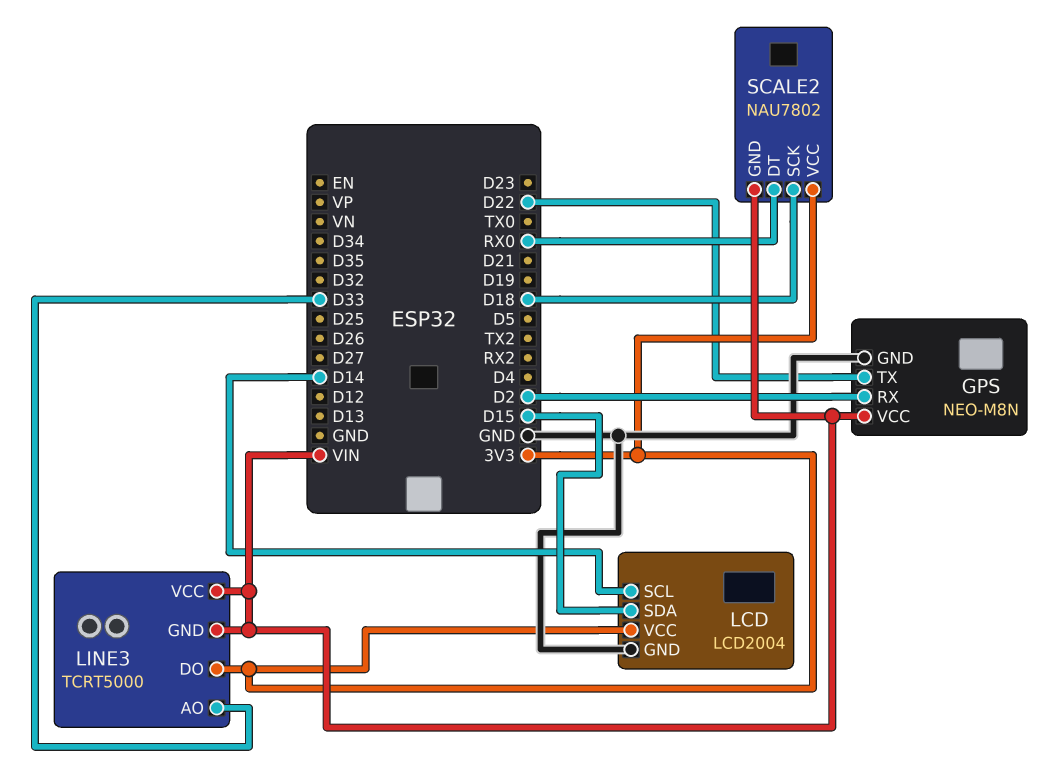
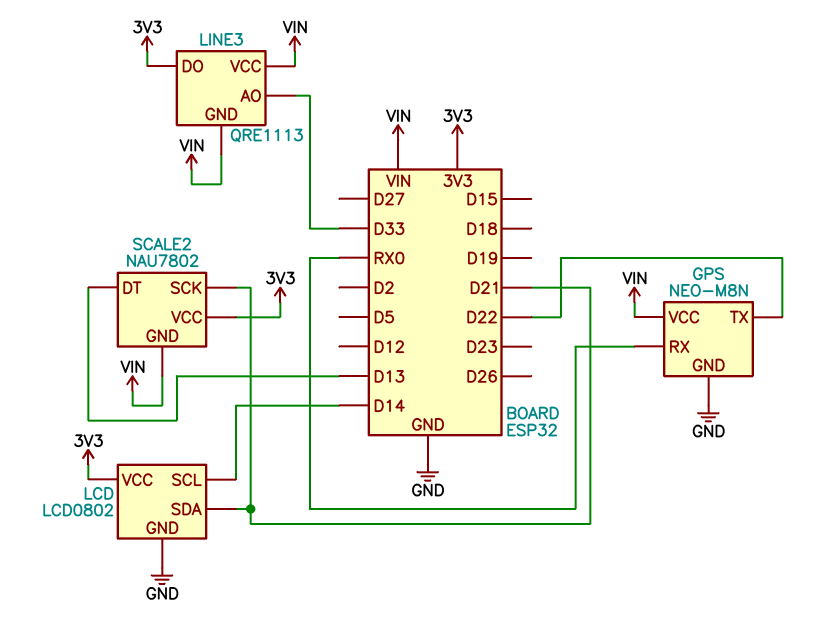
GPS pin RX: D2 -> RX0
LCD: LCD2004 -> LCD0802
LCD pin SDA: D15 -> D21
LINE3: TCRT5000 -> QRE1113
SCALE2 pin DT: RX0 -> D13
SCALE2 pin SCK: D18 -> D21

